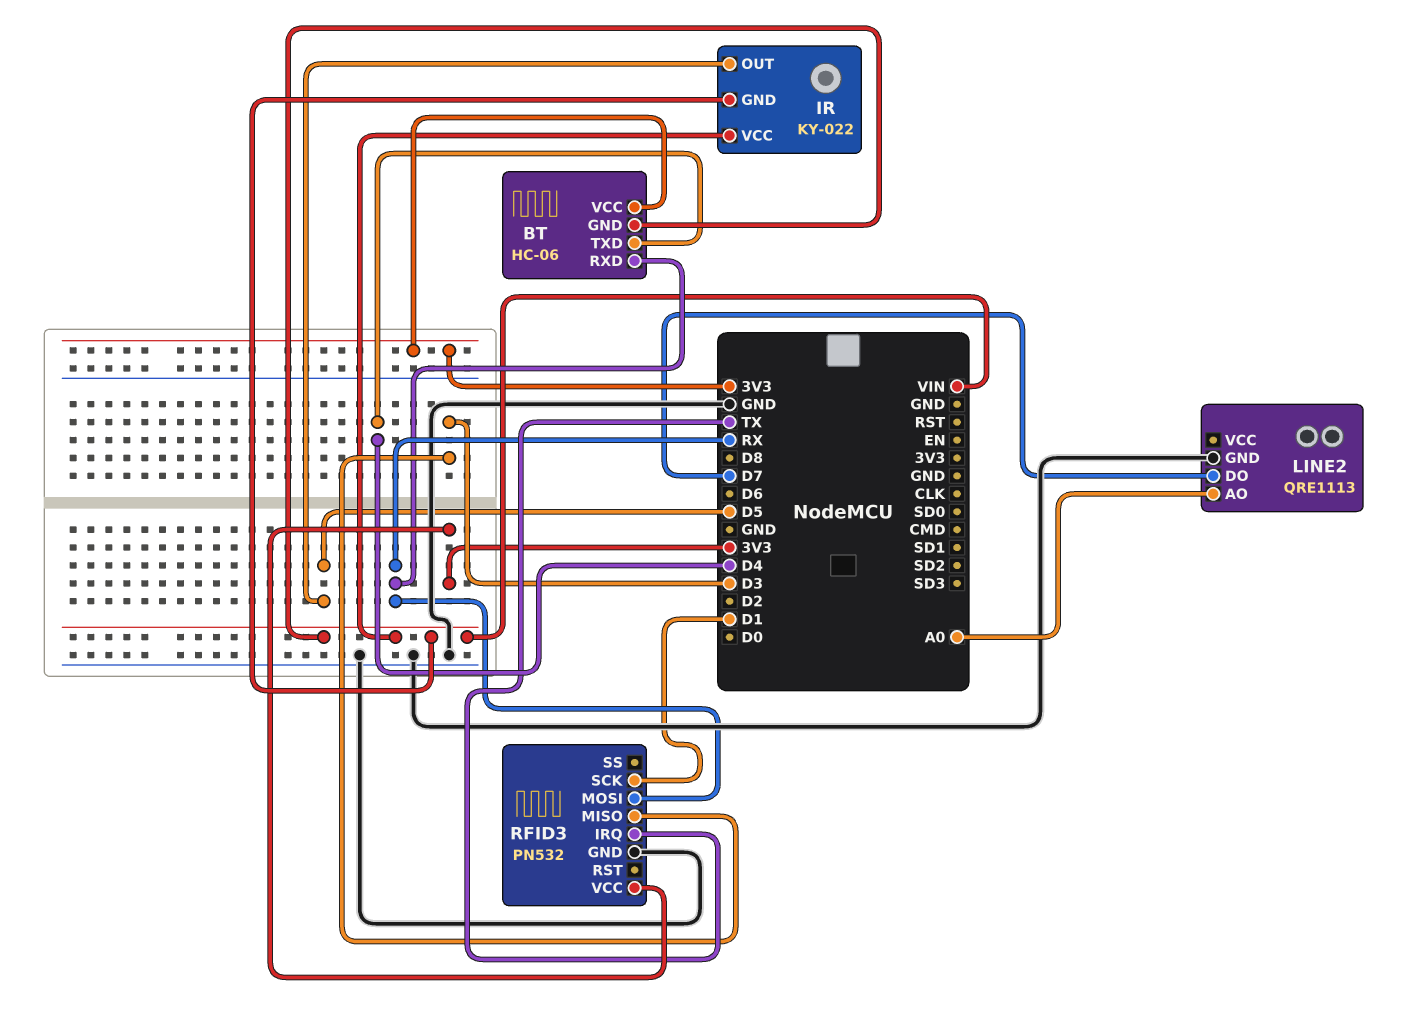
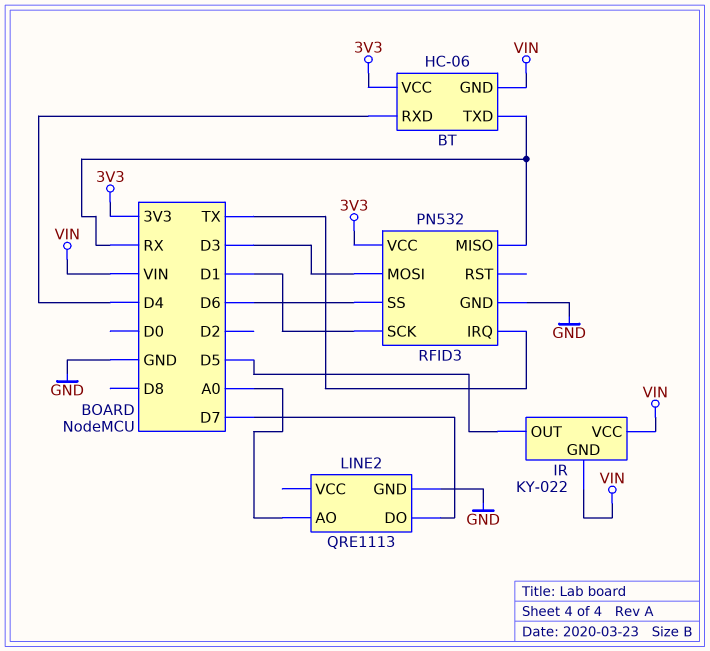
BT pin RXD: RX -> D4
BT pin TXD: D4 -> RX
RFID3 pin MISO: D3 -> RX
RFID3 pin MOSI: RX -> D3
RFID3 pin SS: none -> D6

